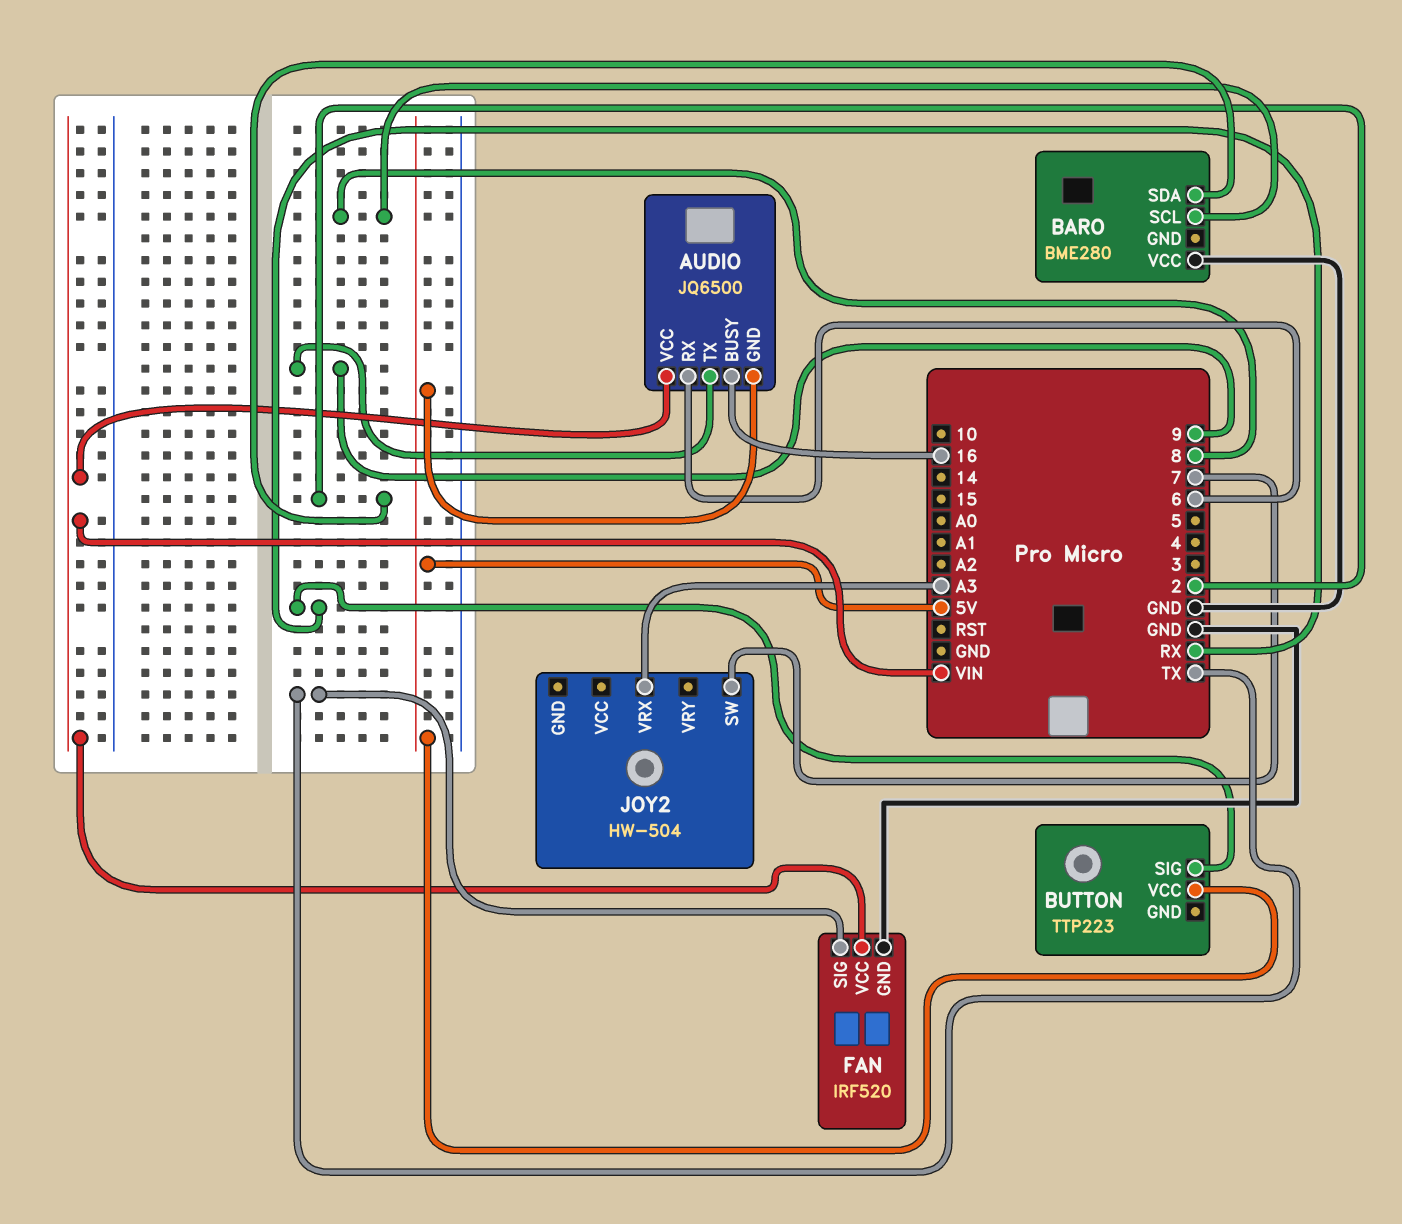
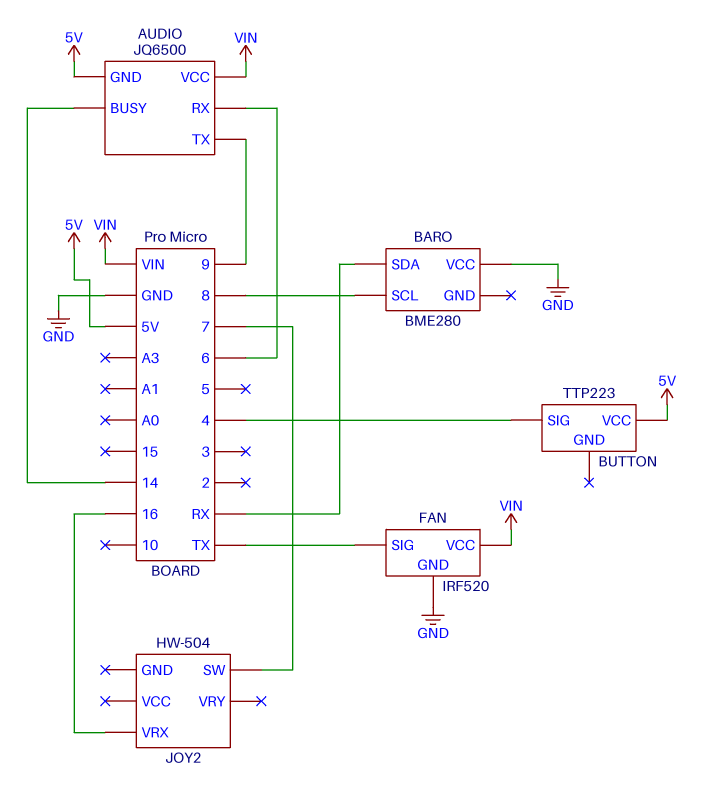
AUDIO pin BUSY: 16 -> 14
BARO pin SDA: 2 -> RX
BUTTON pin SIG: RX -> 4
JOY2 pin VRX: A3 -> 16

